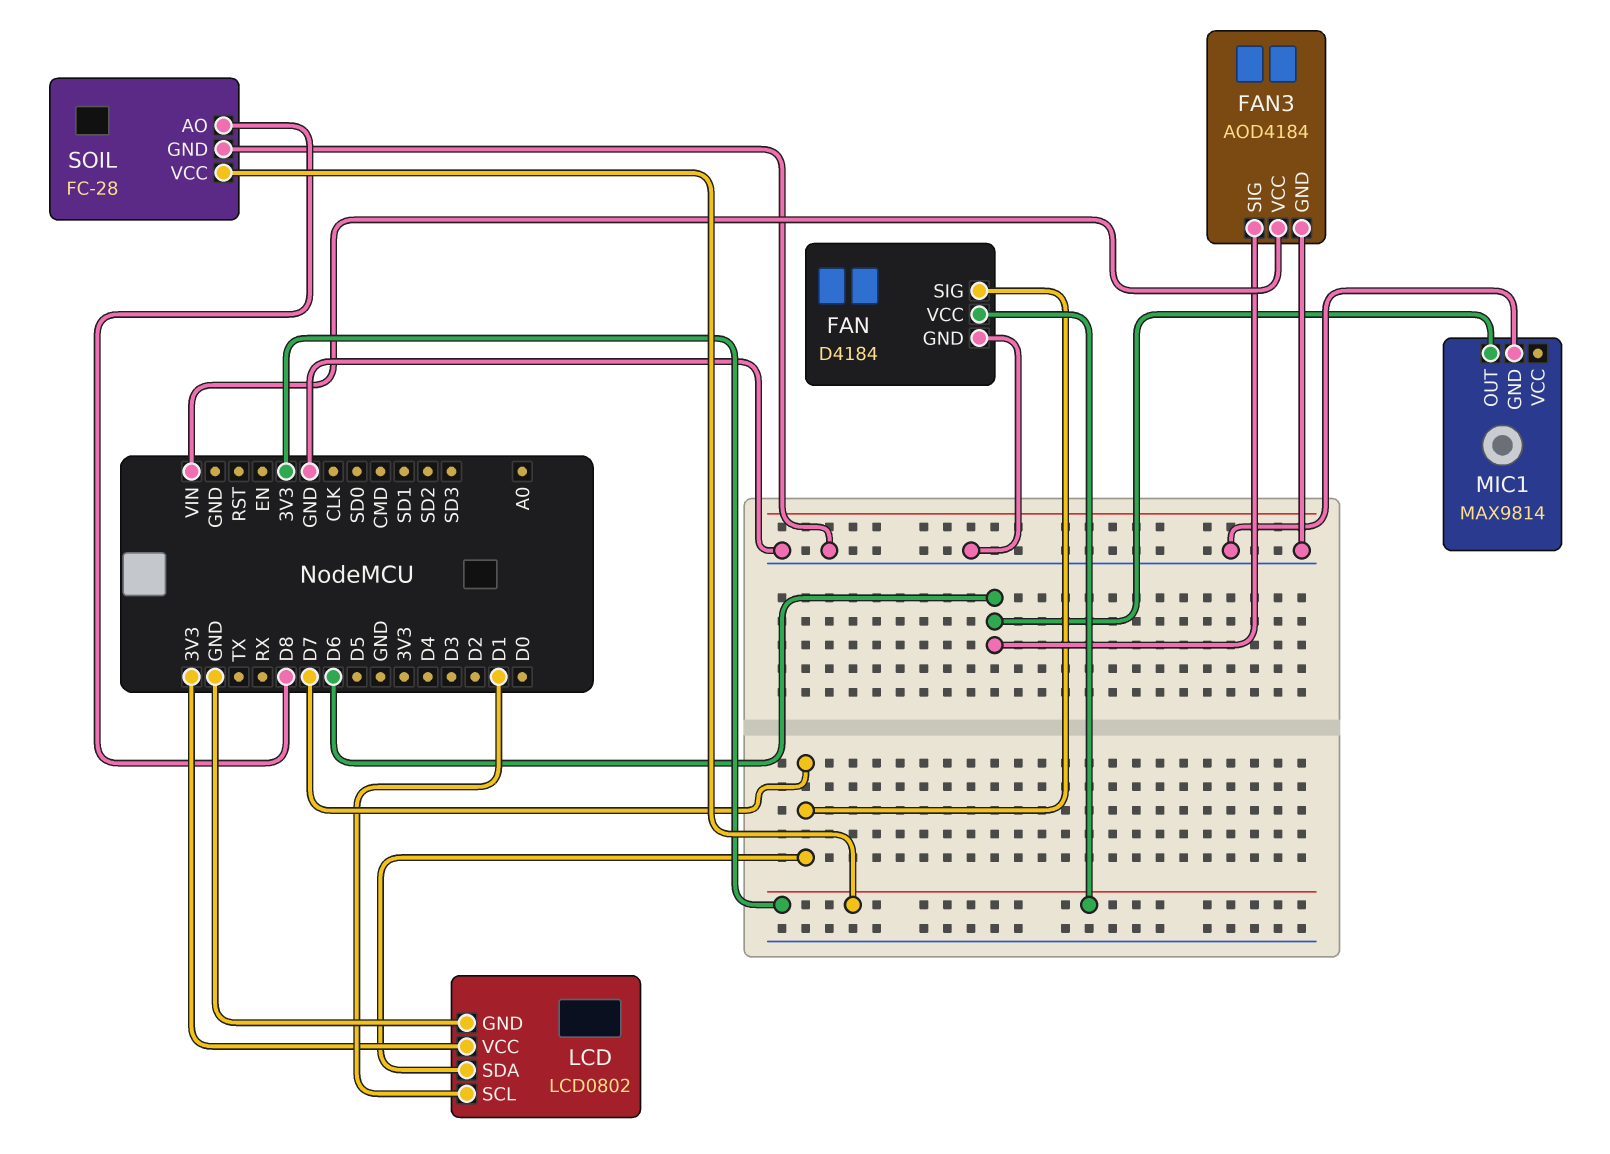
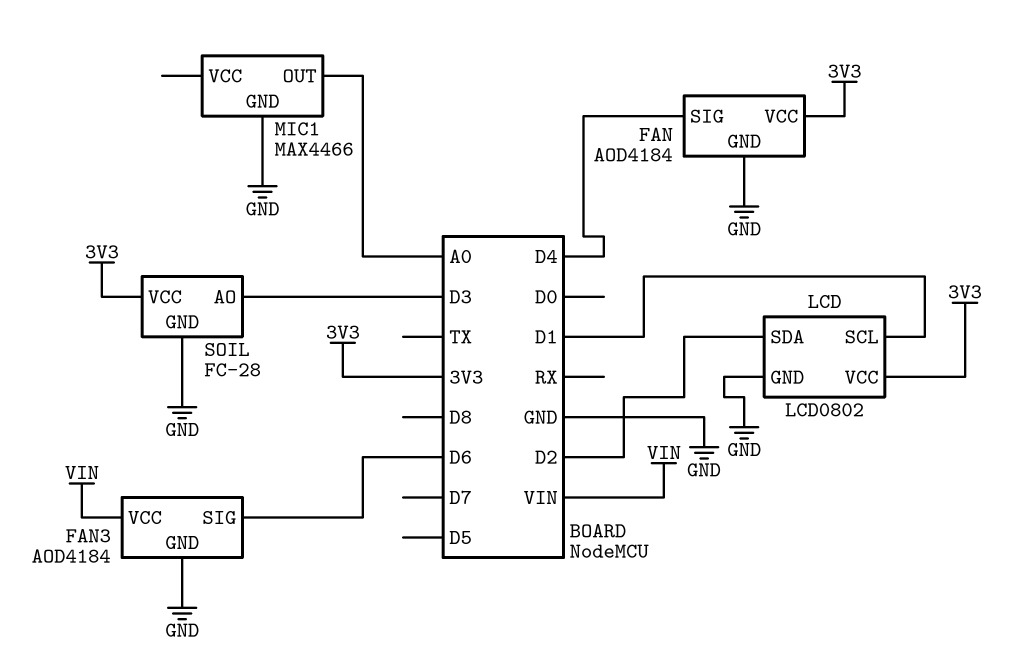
FAN: D4184 -> AOD4184
FAN pin SIG: D7 -> D4
LCD pin SDA: D7 -> D2
MIC1: MAX9814 -> MAX4466
MIC1 pin OUT: D6 -> A0
SOIL pin AO: D8 -> D3

